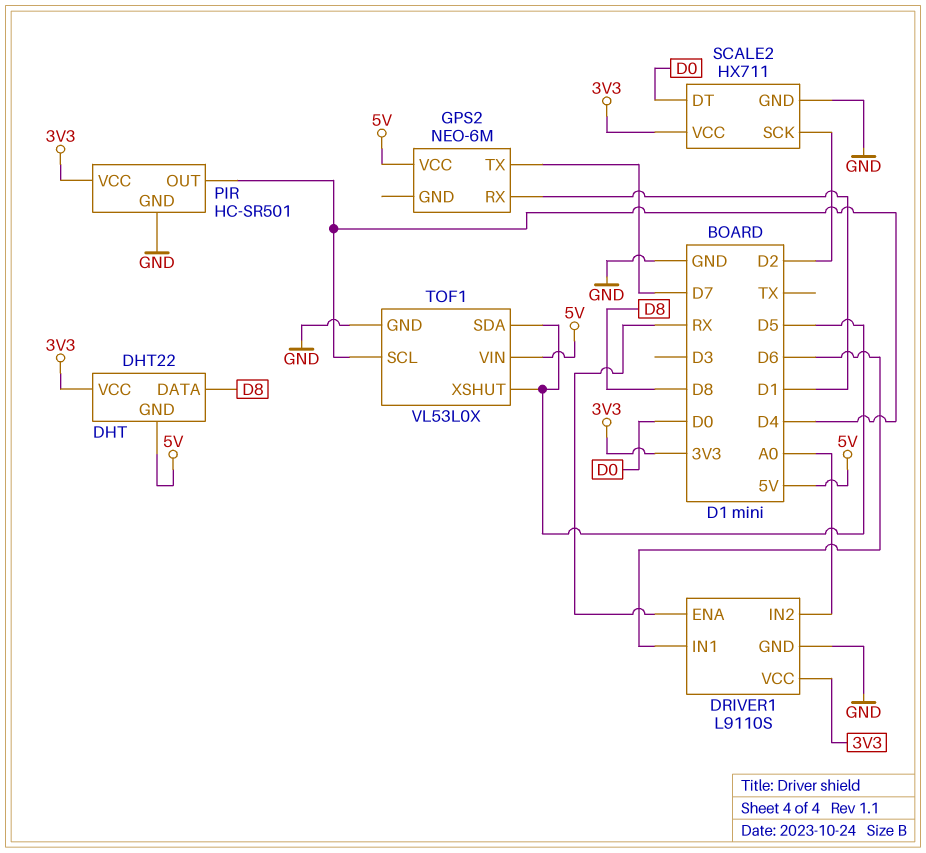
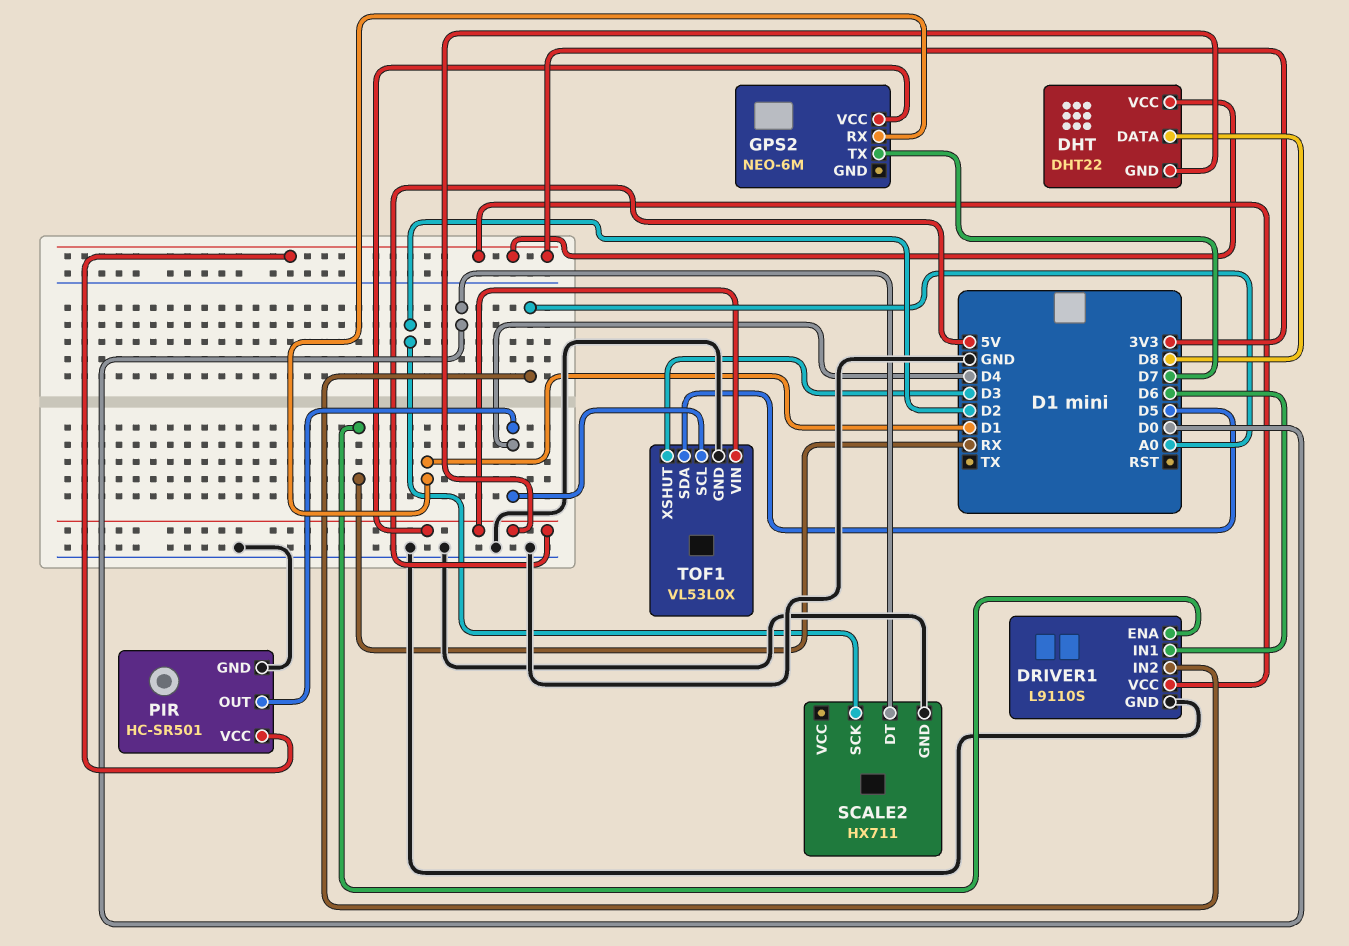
SCALE2 pin VCC: 3V3 -> none
TOF1 pin XSHUT: D5 -> D3

